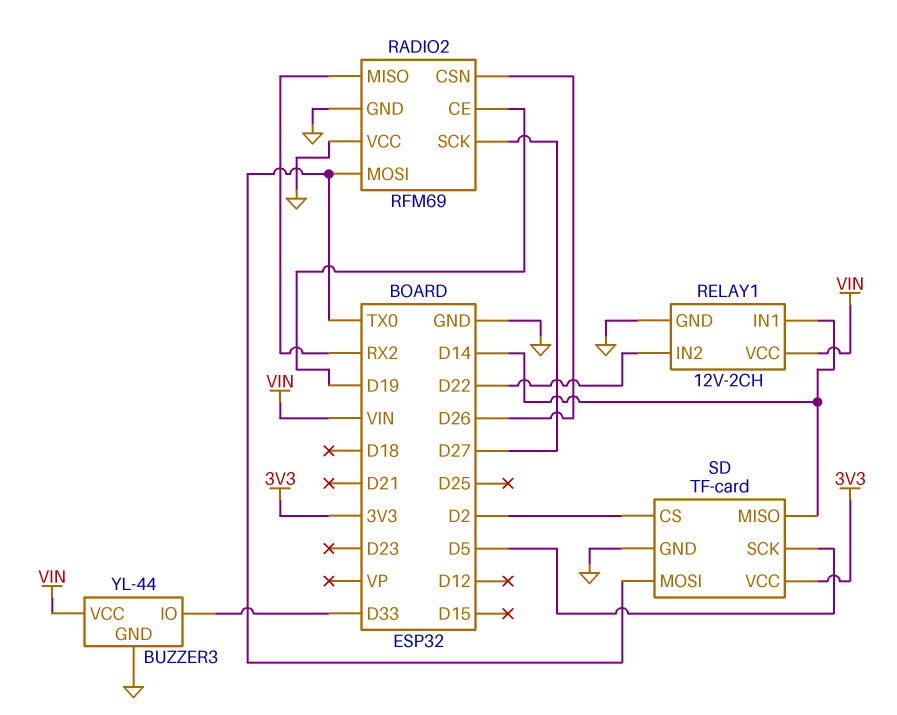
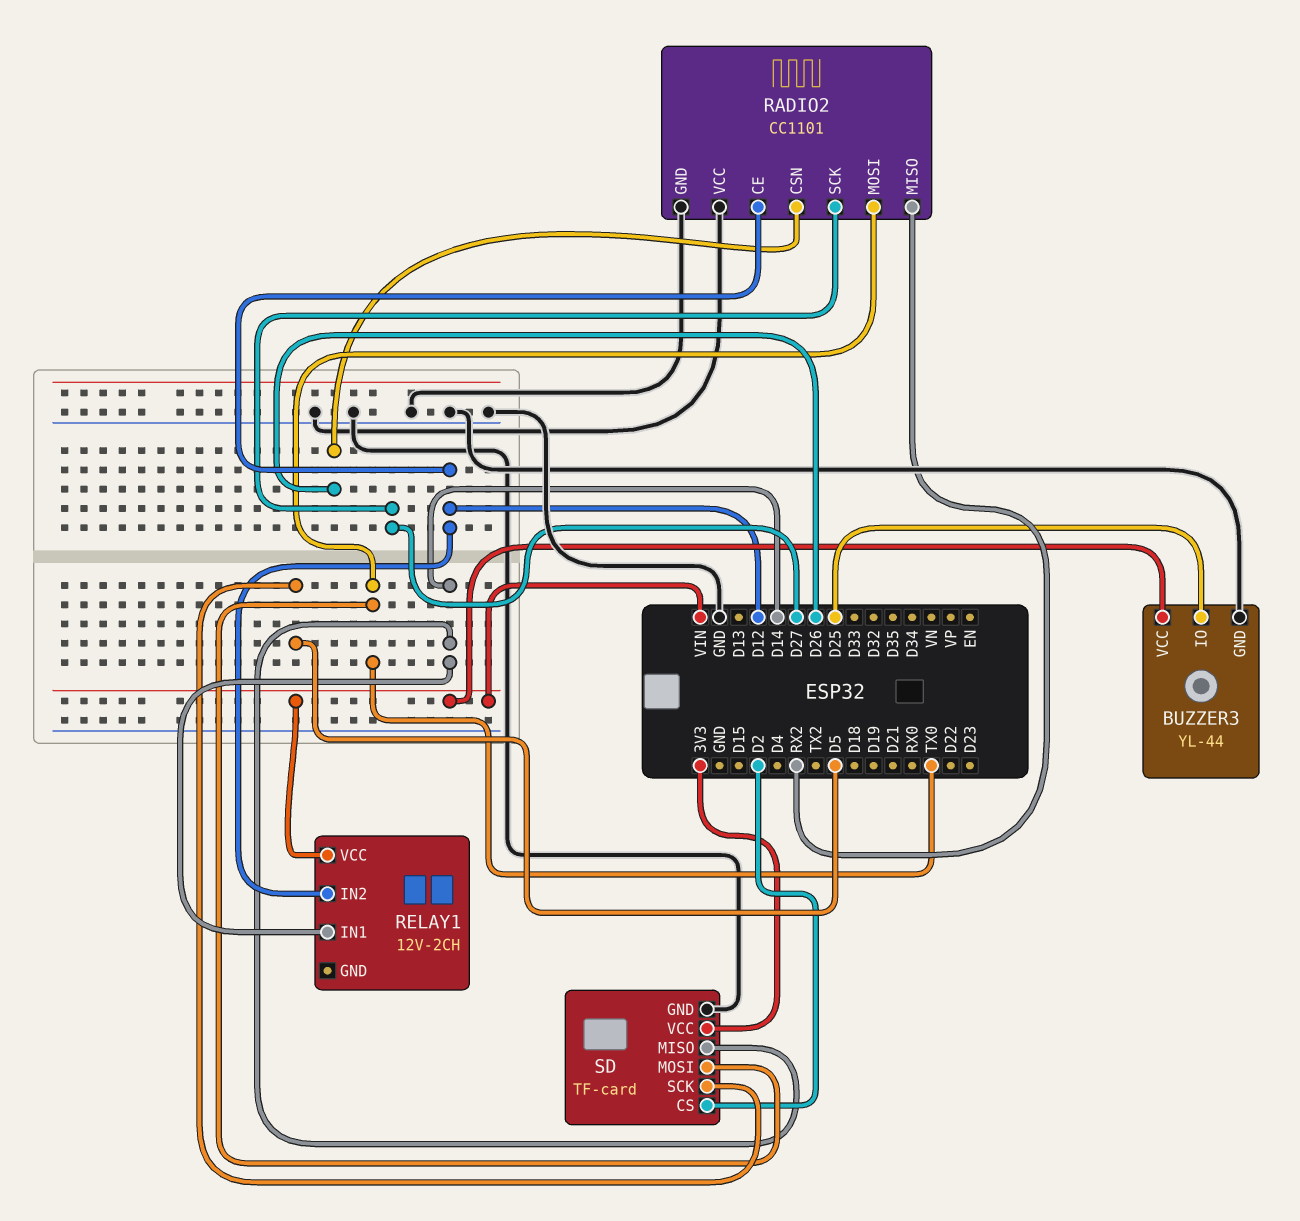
BUZZER3 pin IO: D33 -> D25
RADIO2: RFM69 -> CC1101
RADIO2 pin CE: D19 -> D12
RELAY1 pin GND: GND -> none
RELAY1 pin IN2: D22 -> D12

